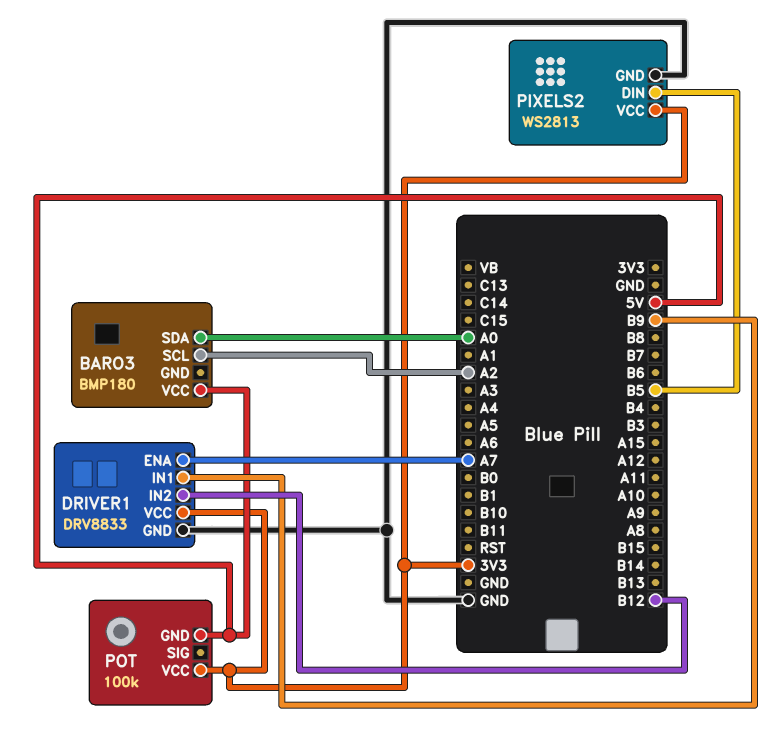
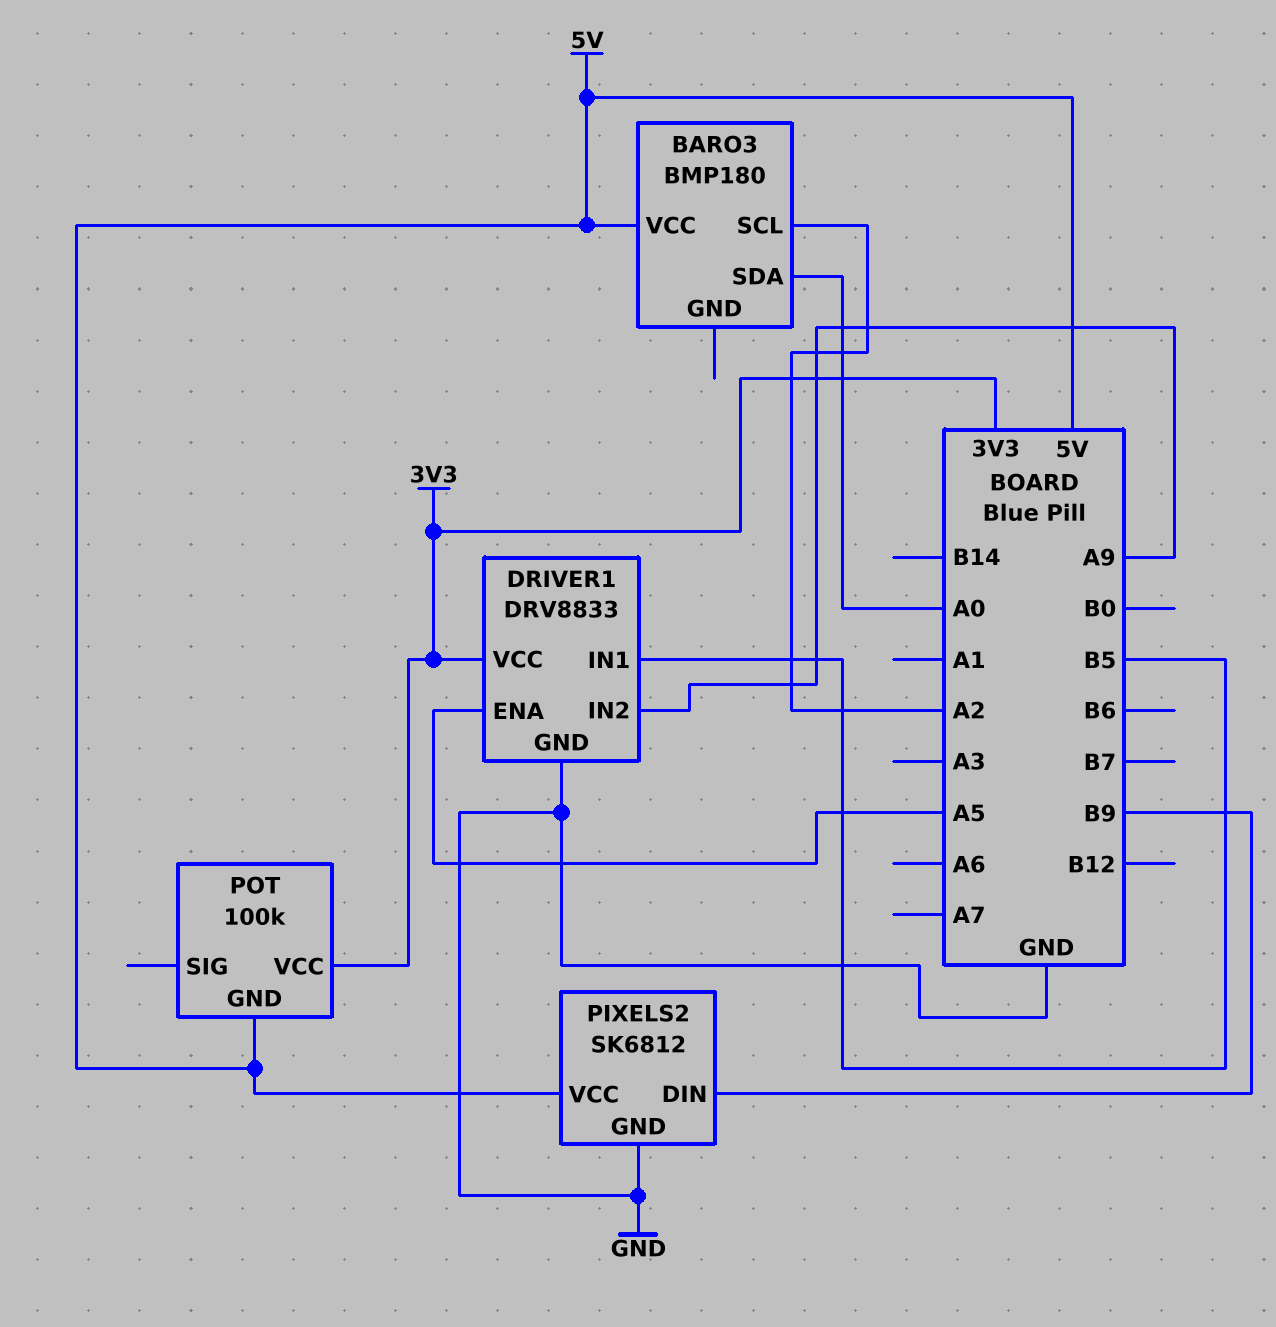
DRIVER1 pin ENA: A7 -> A5
DRIVER1 pin IN1: B9 -> B5
DRIVER1 pin IN2: B12 -> A9
PIXELS2: WS2813 -> SK6812
PIXELS2 pin DIN: B5 -> B9
PIXELS2 pin VCC: 3V3 -> 5V

